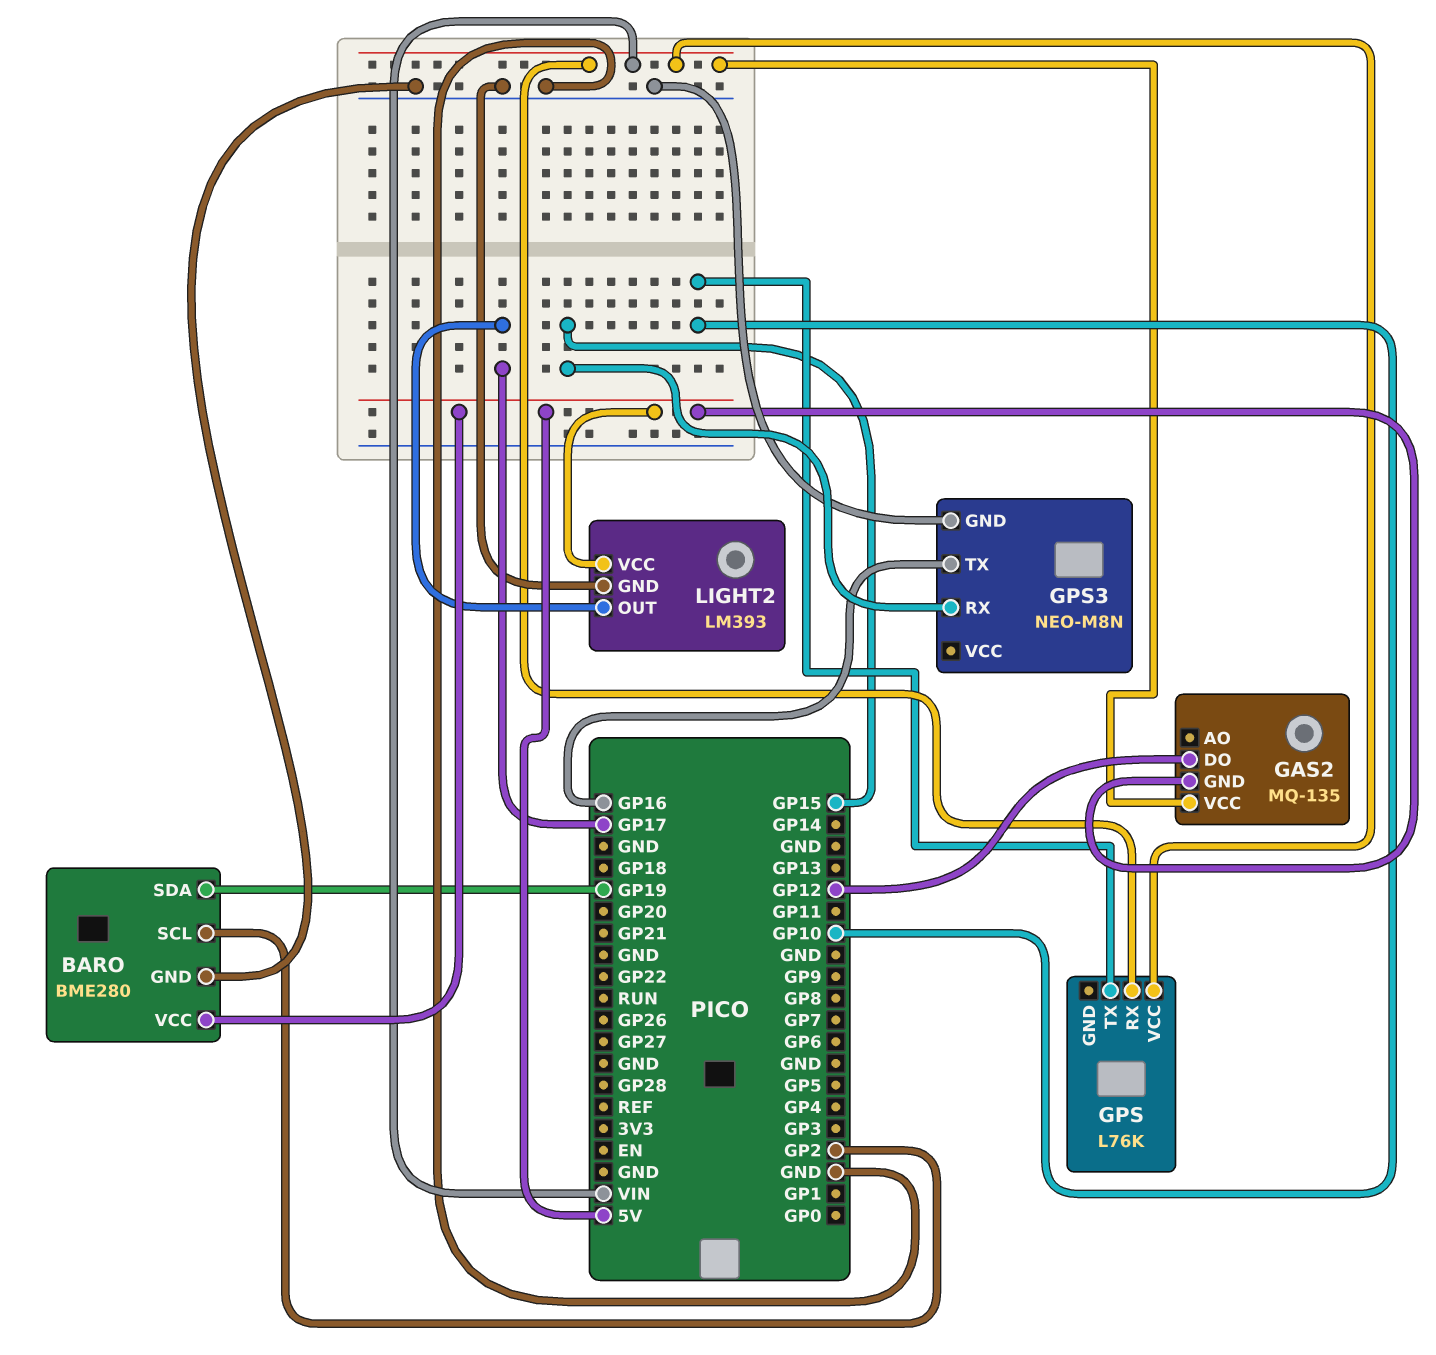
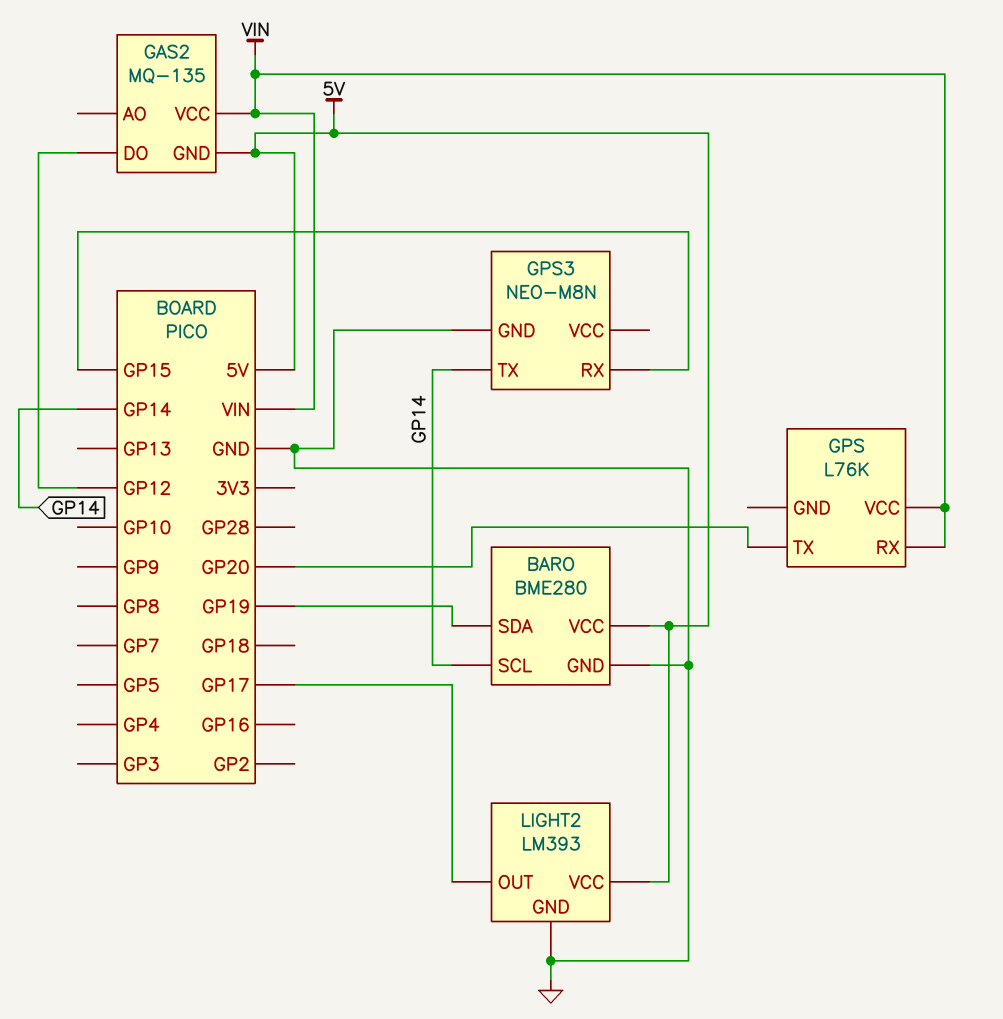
BARO pin SCL: GP2 -> GP14
GPS pin TX: GP10 -> GP20
GPS3 pin TX: GP16 -> GP14

